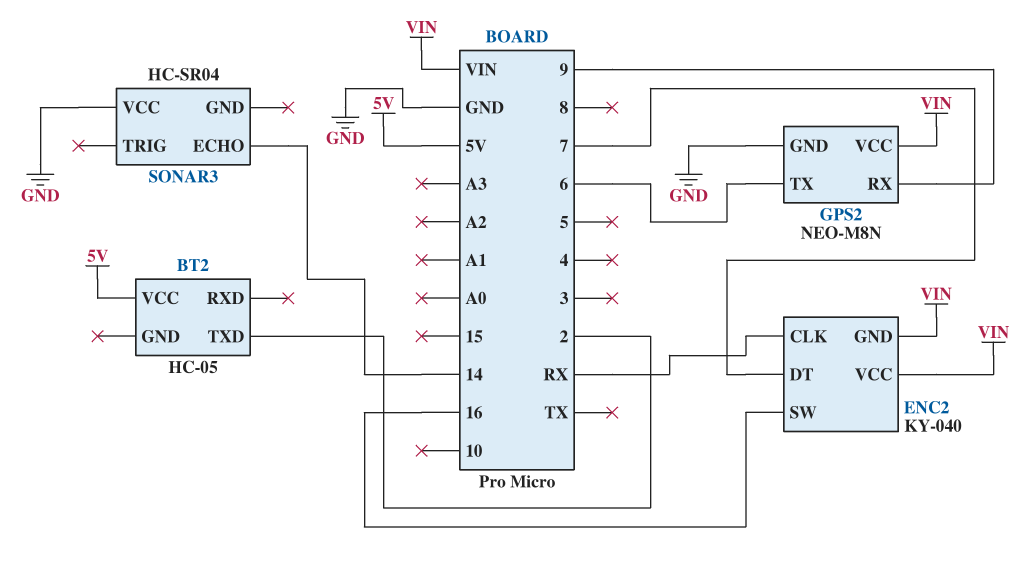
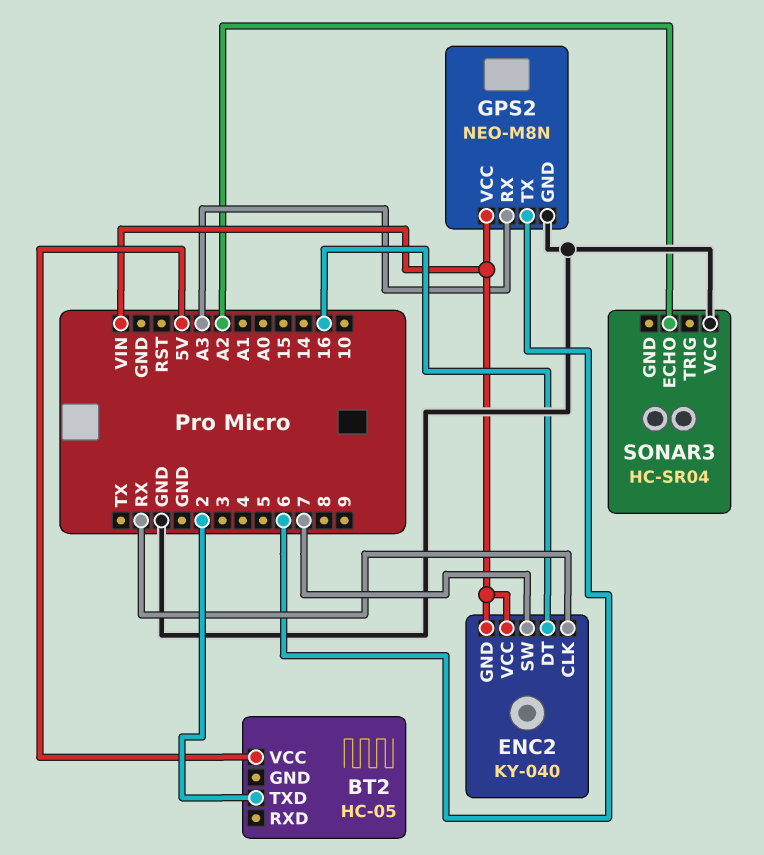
ENC2 pin DT: 7 -> 16
ENC2 pin SW: 16 -> 7
GPS2 pin RX: 9 -> A3
SONAR3 pin ECHO: 14 -> A2

